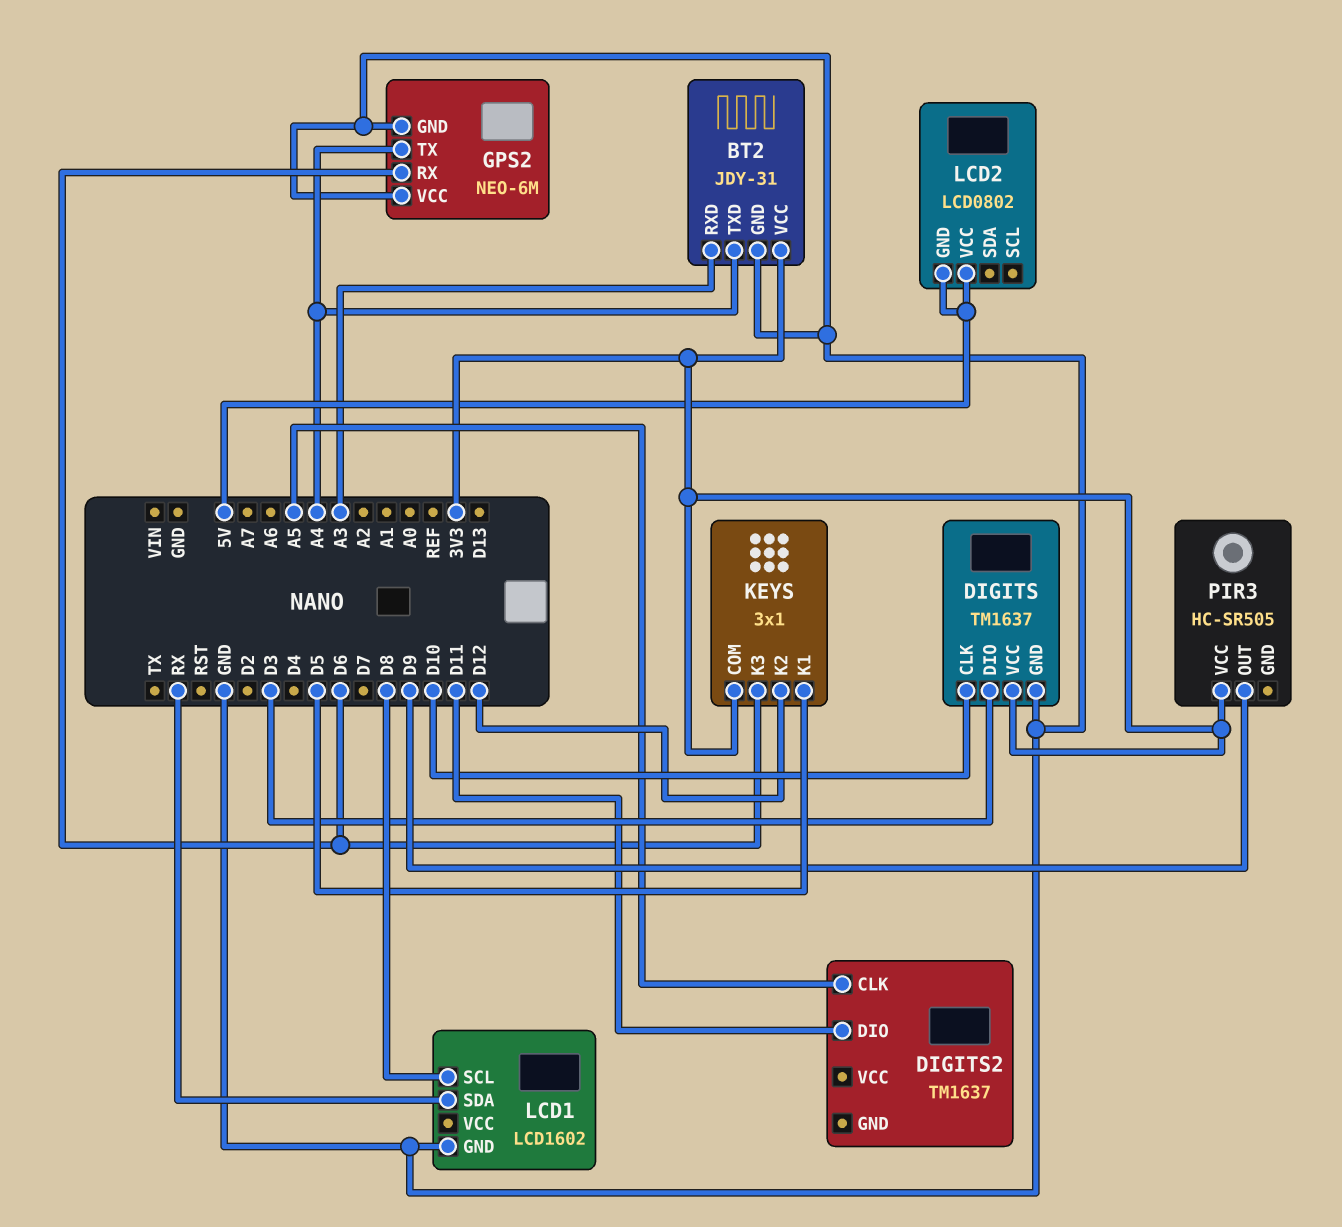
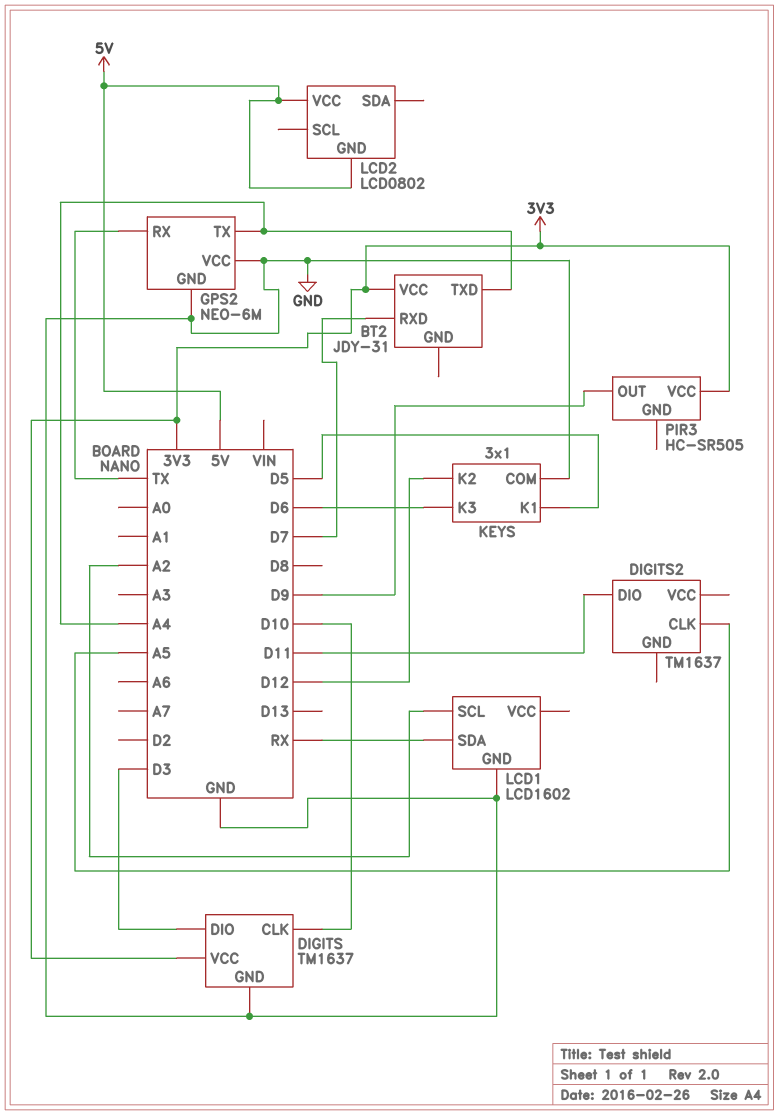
BT2 pin GND: GND -> none
BT2 pin RXD: A3 -> D7
GPS2 pin RX: D6 -> TX
KEYS pin COM: 3V3 -> GND
LCD1 pin SCL: D8 -> A2

